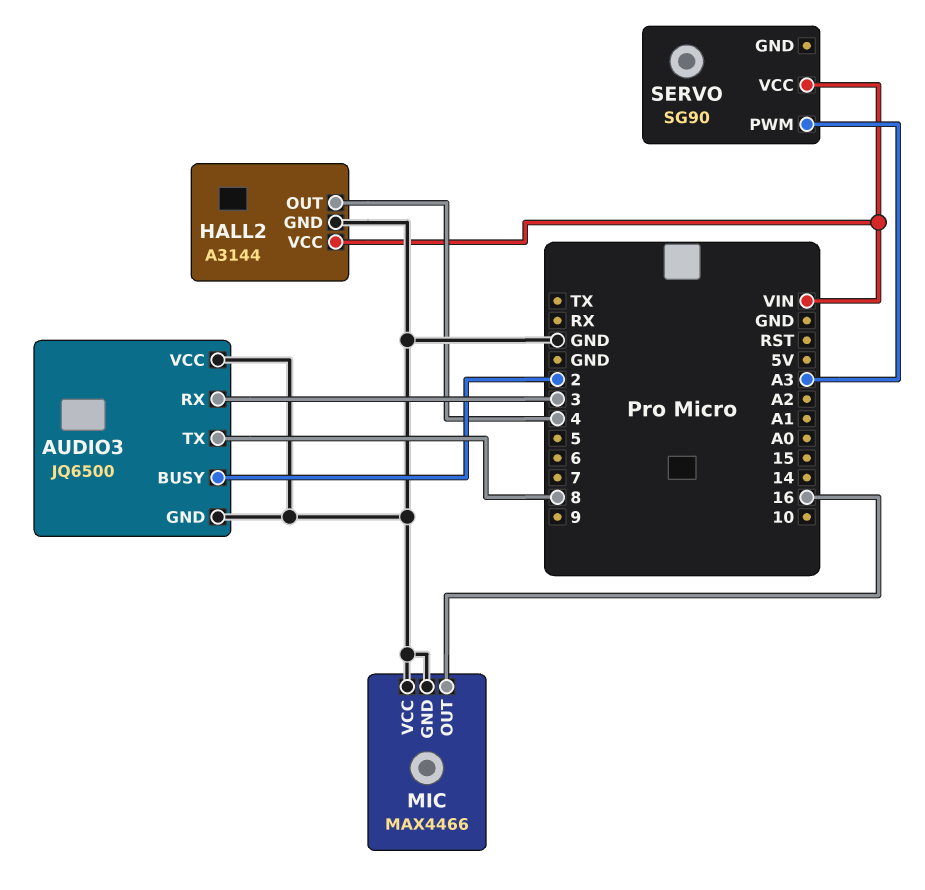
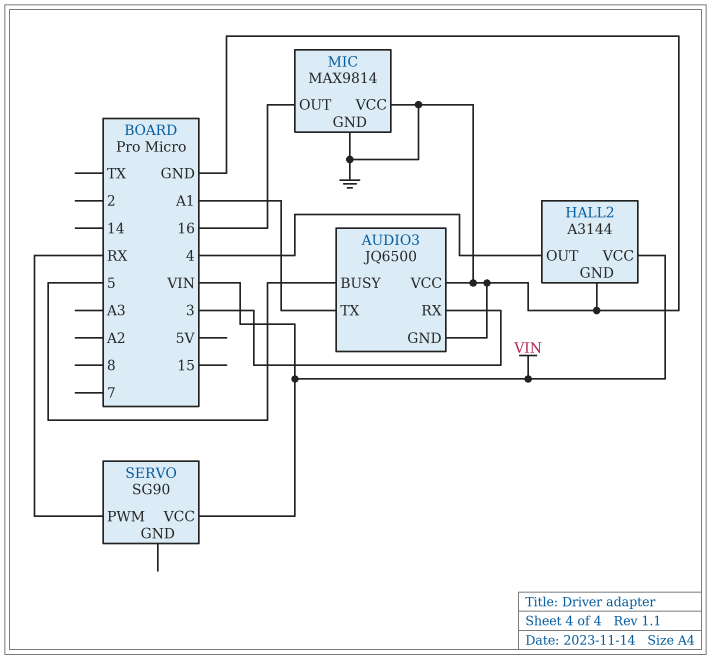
AUDIO3 pin BUSY: 2 -> 5
AUDIO3 pin TX: 8 -> A1
MIC: MAX4466 -> MAX9814
SERVO pin PWM: A3 -> RX

